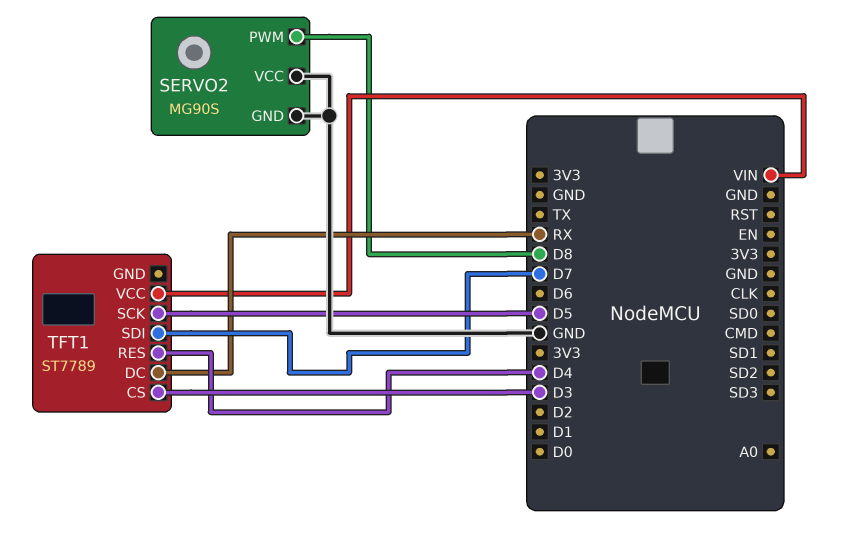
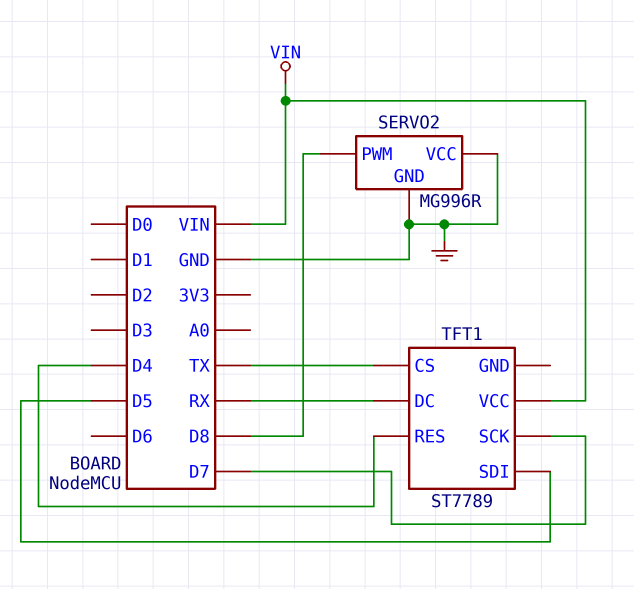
SERVO2: MG90S -> MG996R
TFT1 pin CS: D3 -> TX
TFT1 pin SCK: D5 -> D7
TFT1 pin SDI: D7 -> D5

